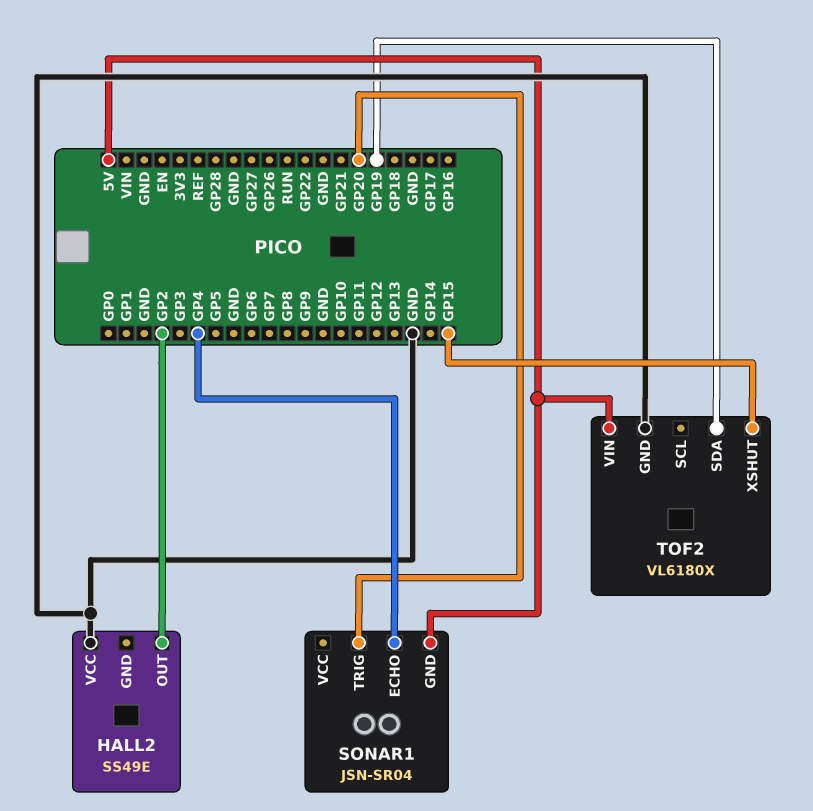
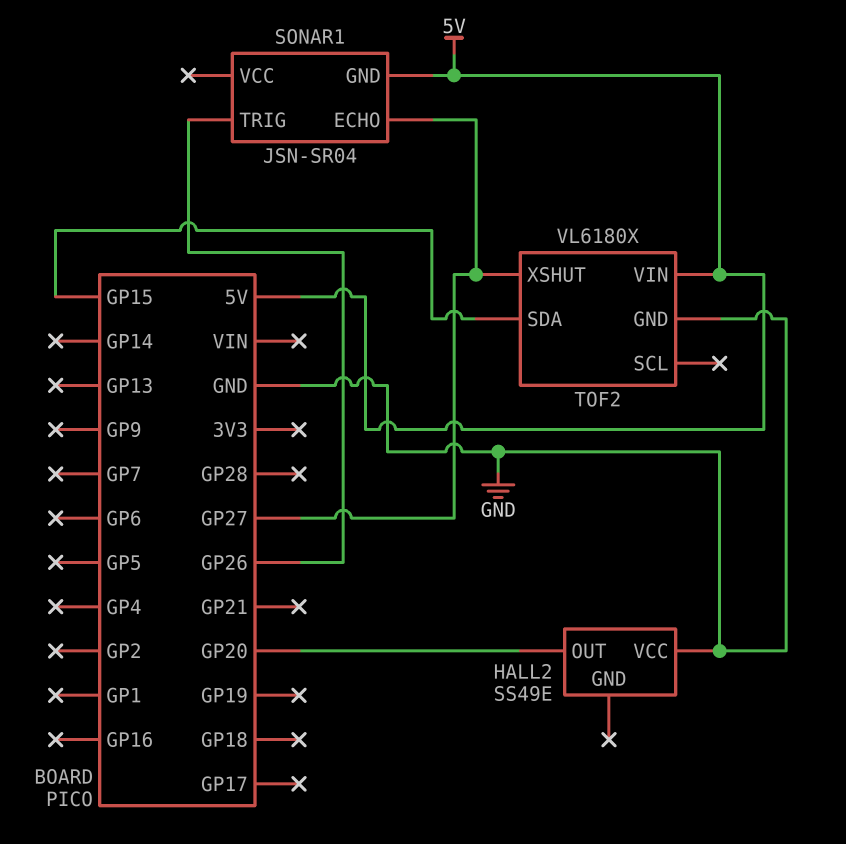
HALL2 pin OUT: GP2 -> GP20
SONAR1 pin ECHO: GP4 -> GP27
SONAR1 pin TRIG: GP20 -> GP26
TOF2 pin SDA: GP19 -> GP15
TOF2 pin XSHUT: GP15 -> GP27

